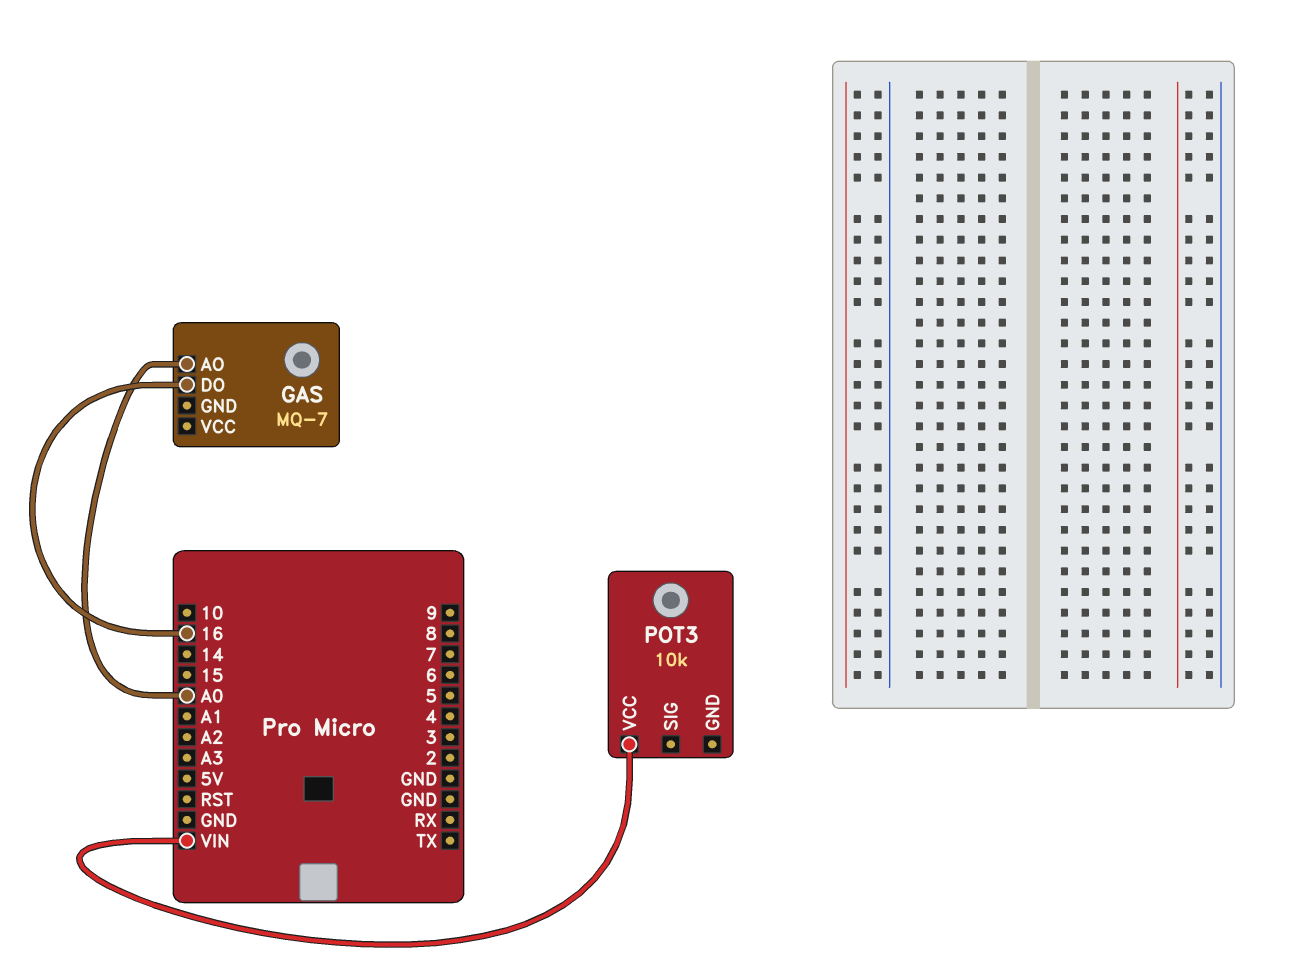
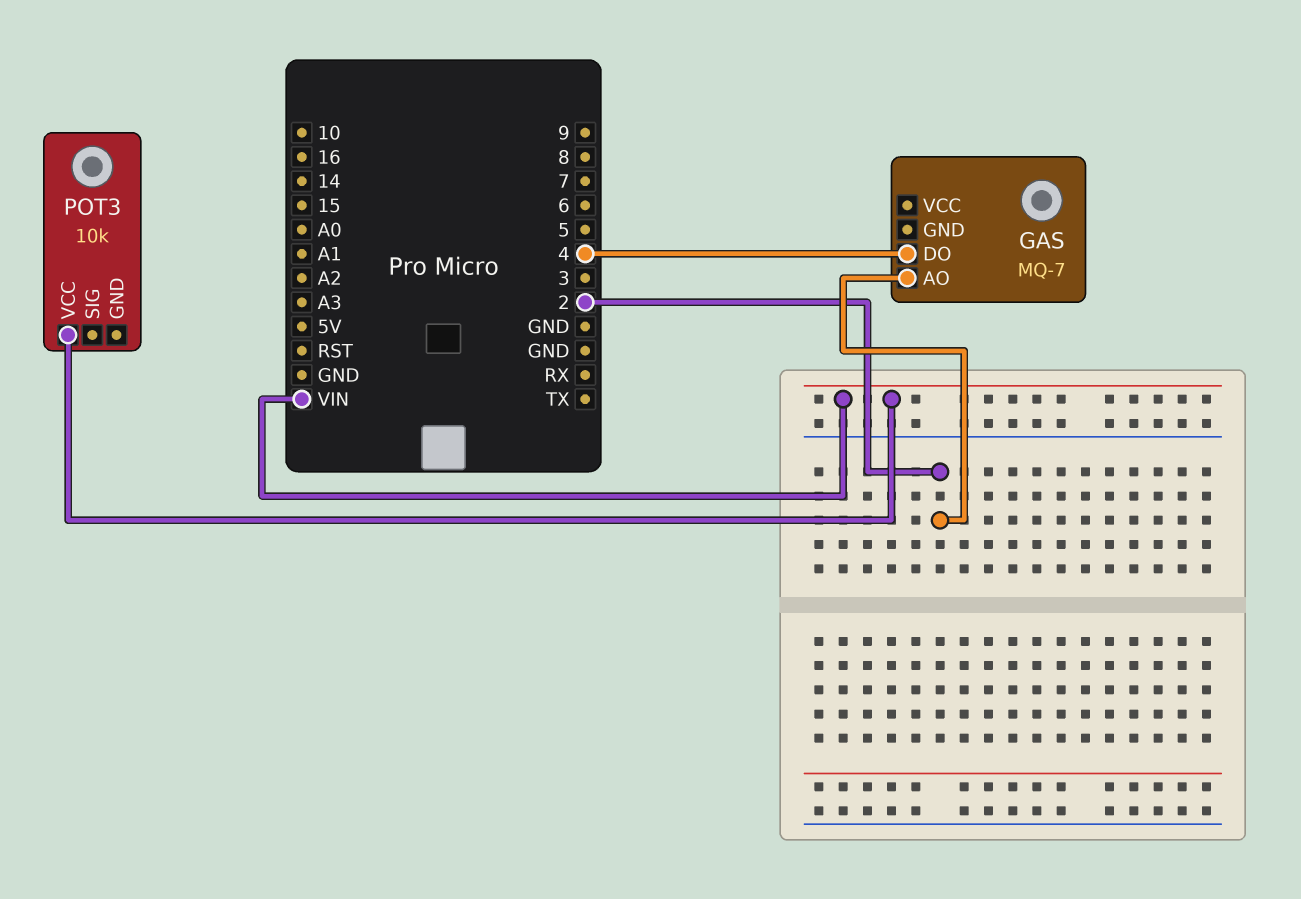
GAS pin AO: A0 -> 2
GAS pin DO: 16 -> 4

